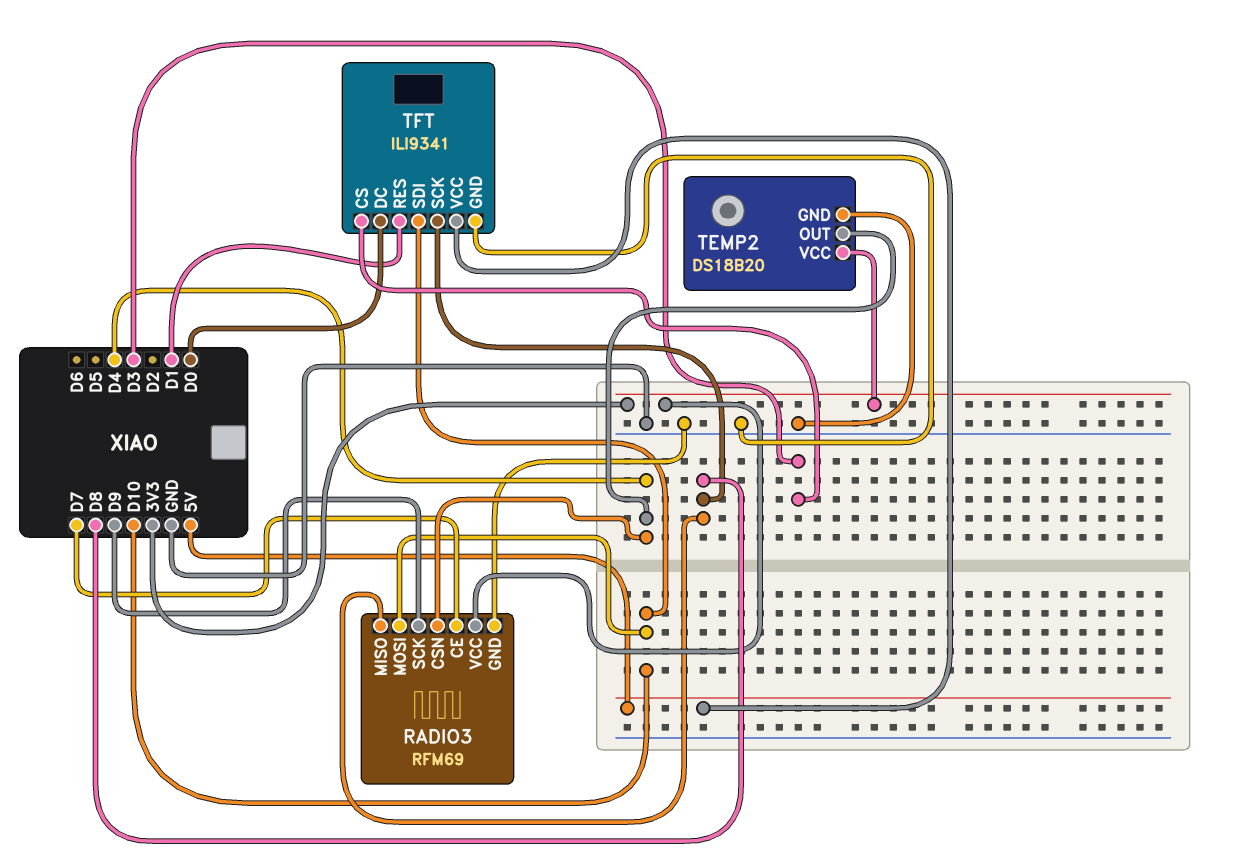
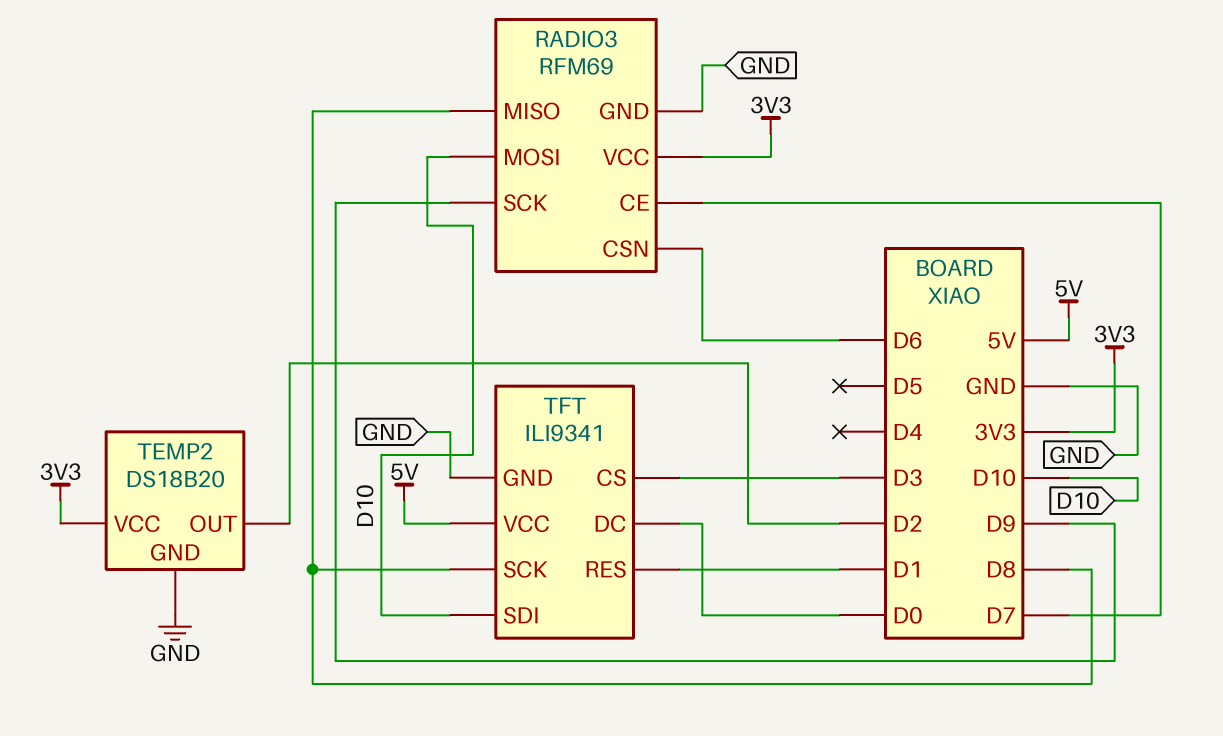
RADIO3 pin CSN: D4 -> D6
TEMP2 pin OUT: D4 -> D2

